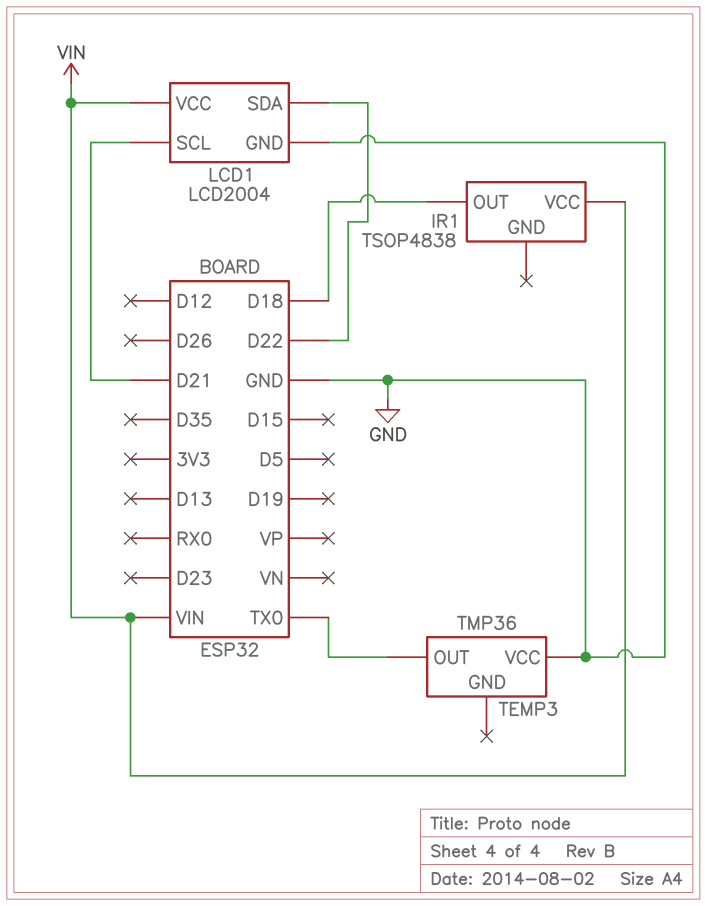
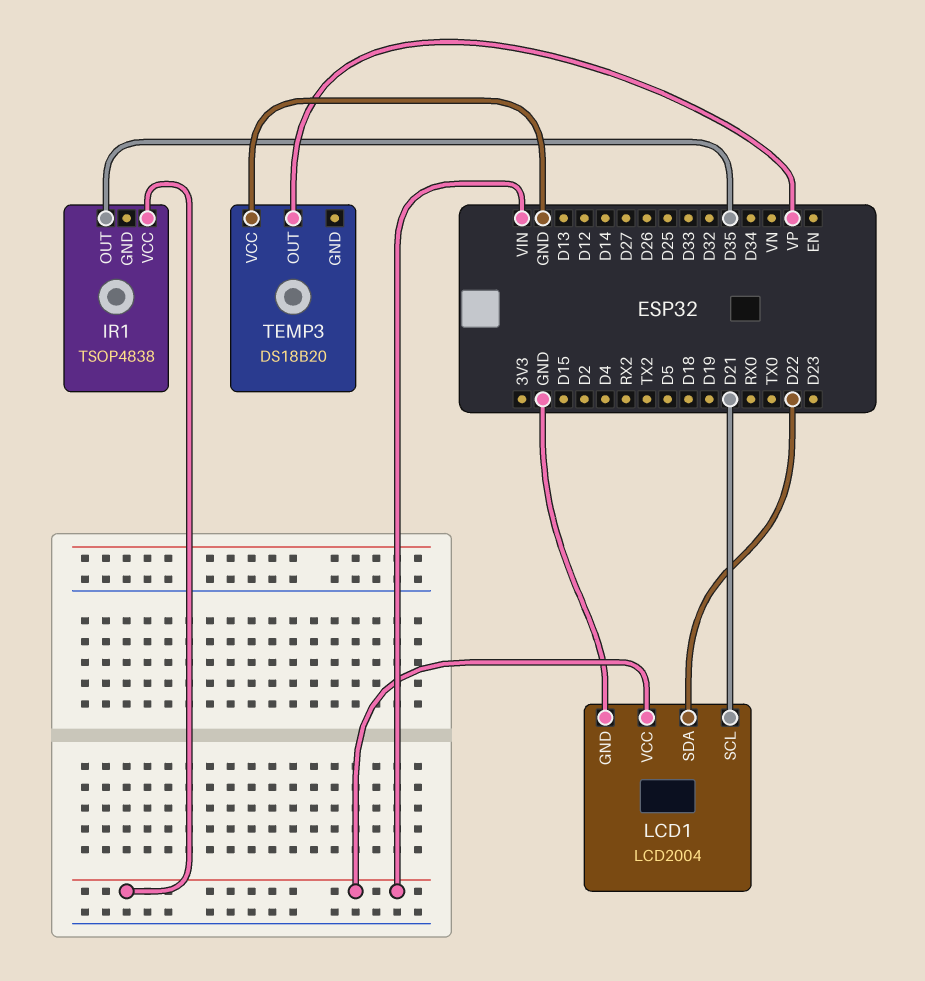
IR1 pin OUT: D18 -> D35
TEMP3: TMP36 -> DS18B20
TEMP3 pin OUT: TX0 -> VP

